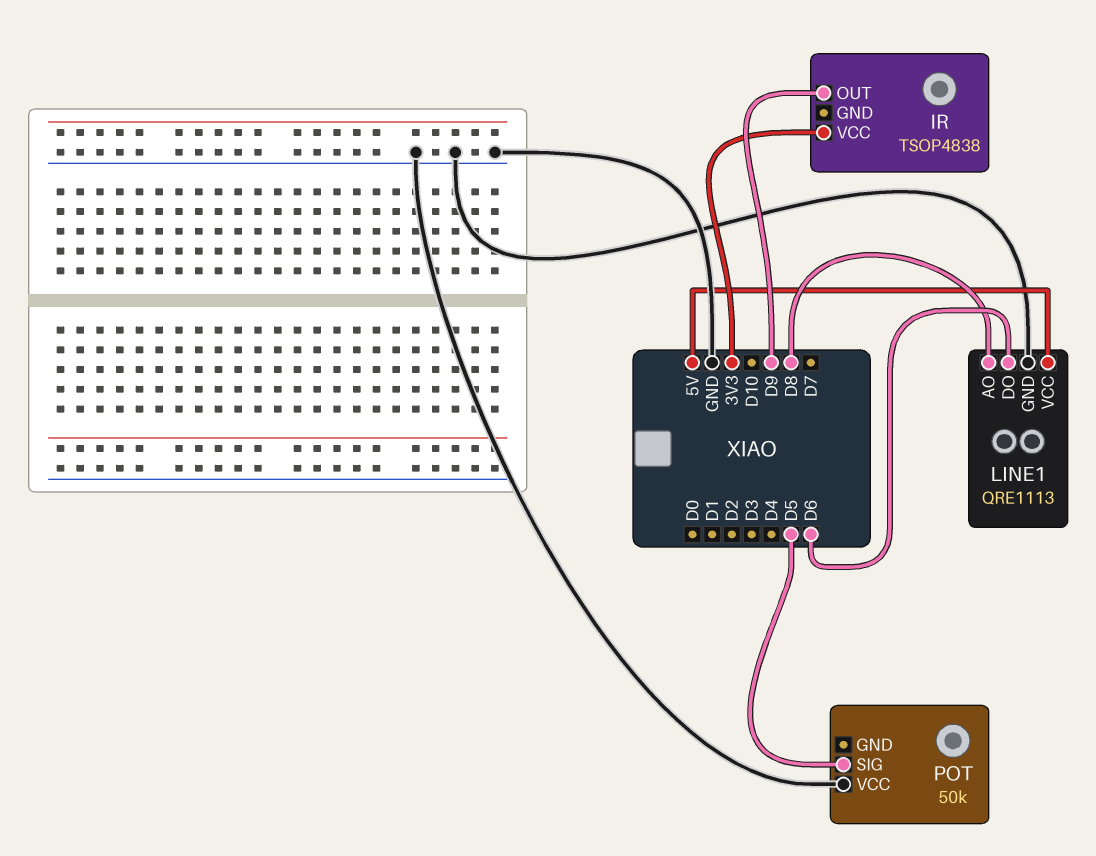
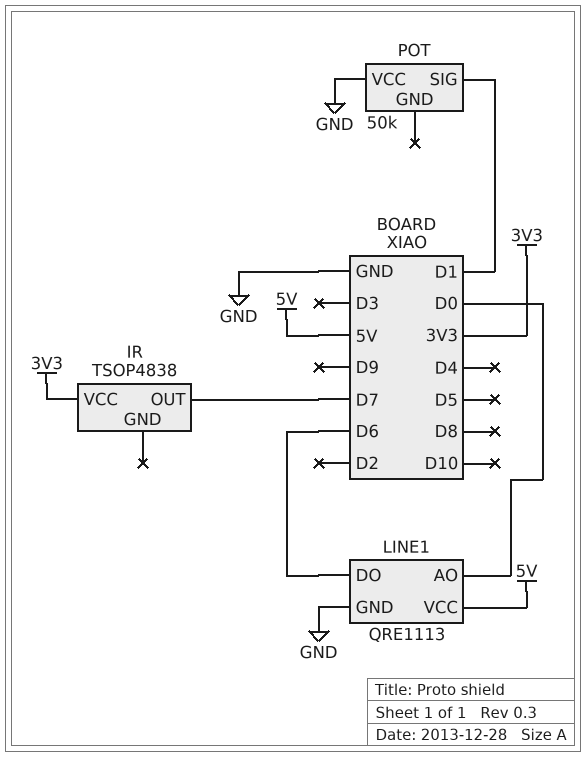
IR pin OUT: D9 -> D7
LINE1 pin AO: D8 -> D0
POT pin SIG: D5 -> D1

